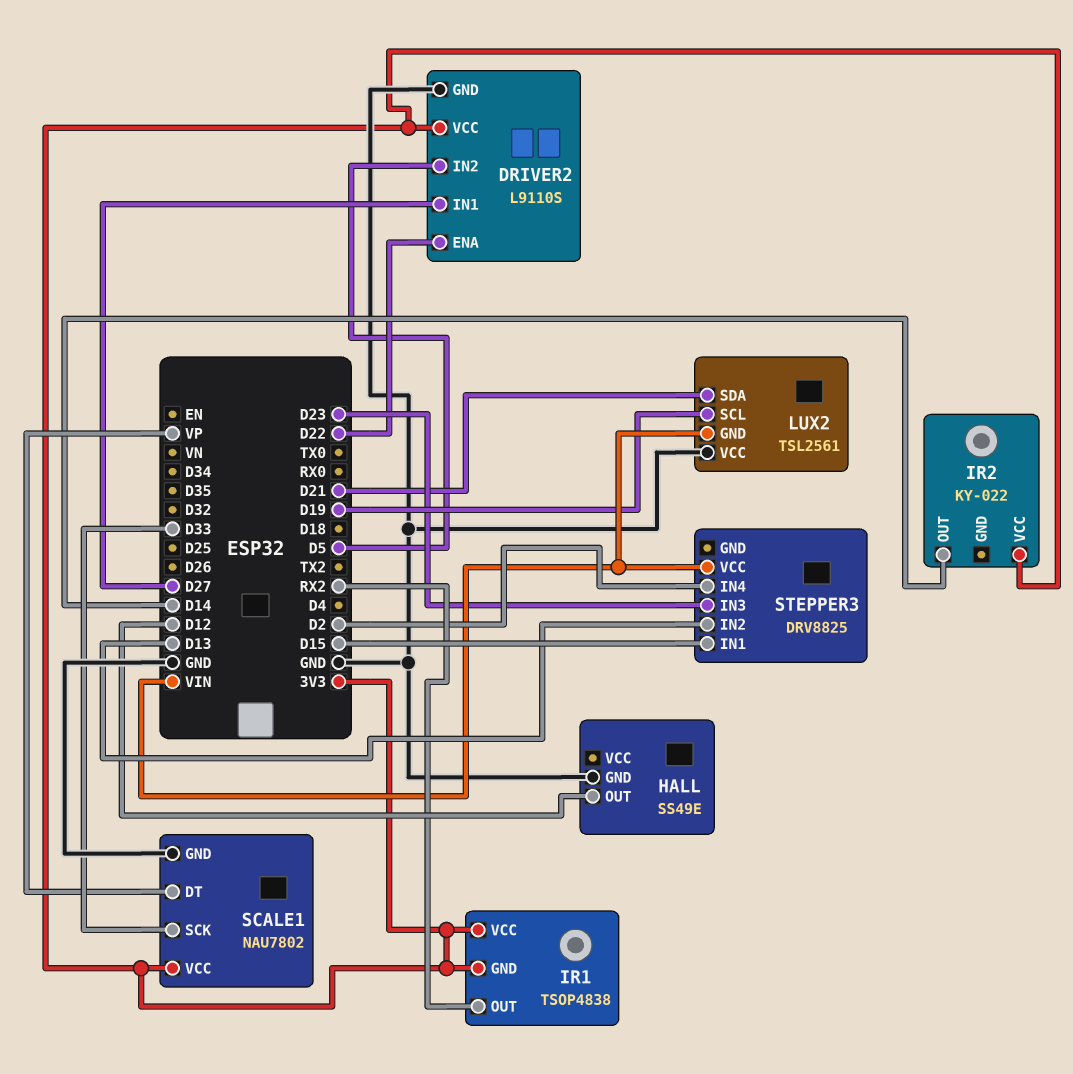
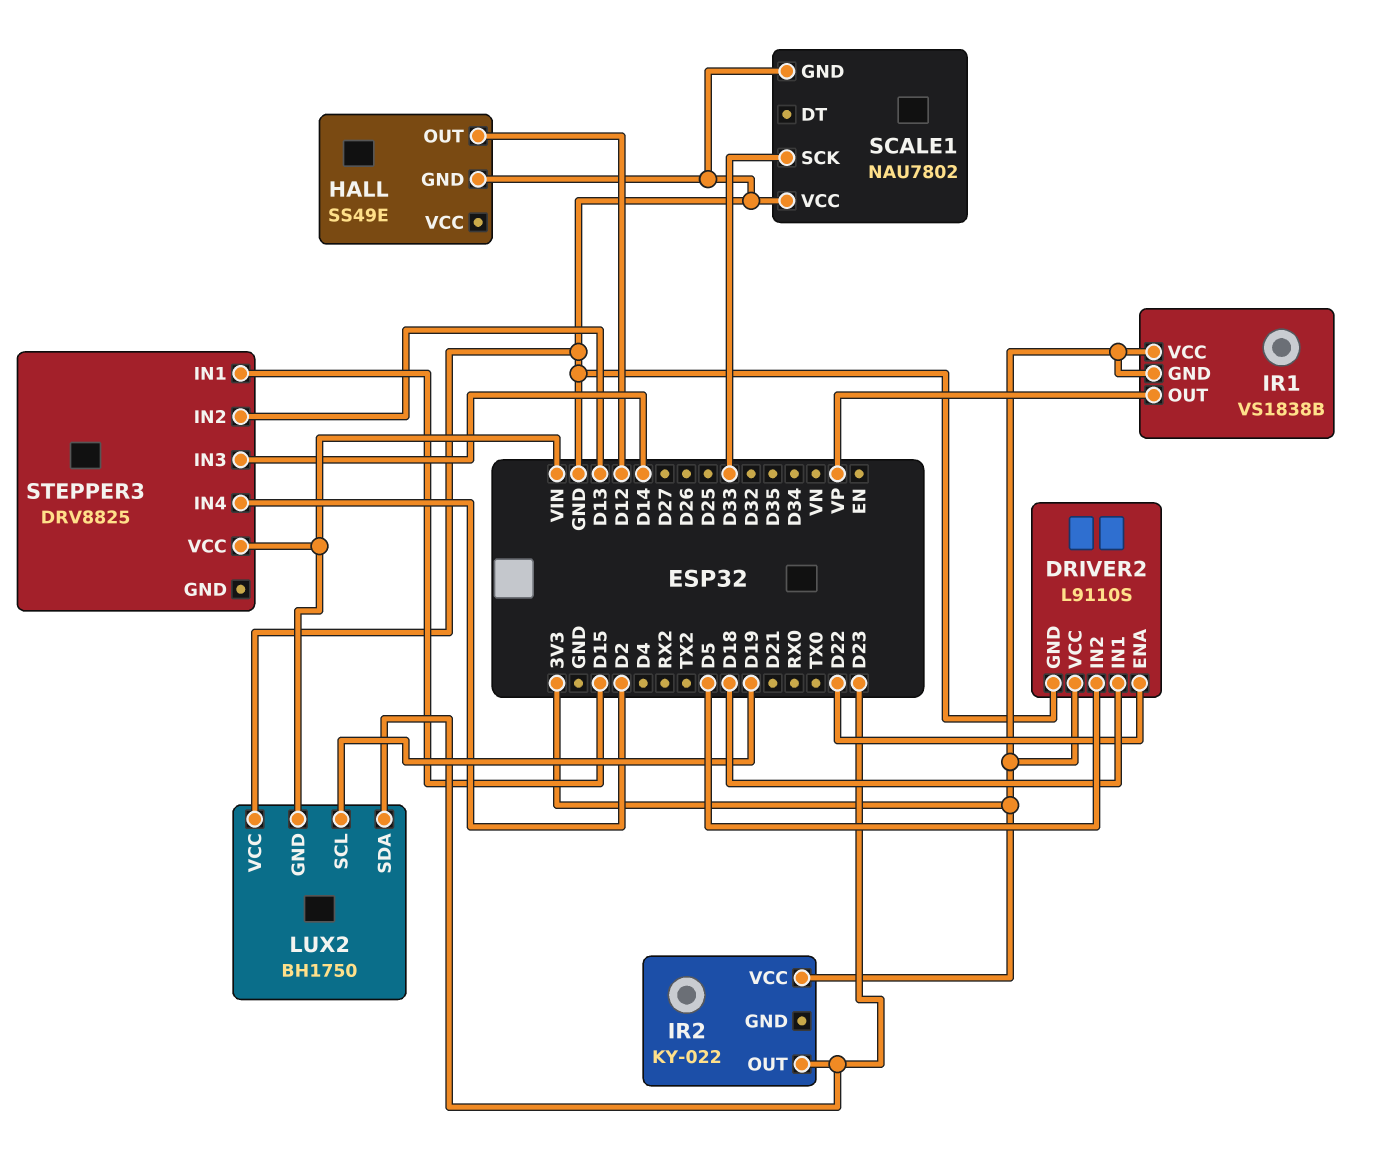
DRIVER2 pin IN1: D27 -> D18
IR1: TSOP4838 -> VS1838B
IR1 pin OUT: RX2 -> VP
IR2 pin OUT: D14 -> D23
LUX2: TSL2561 -> BH1750
LUX2 pin SDA: D21 -> D23
SCALE1 pin DT: VP -> none
SCALE1 pin VCC: 3V3 -> GND
STEPPER3 pin IN3: D23 -> D14

